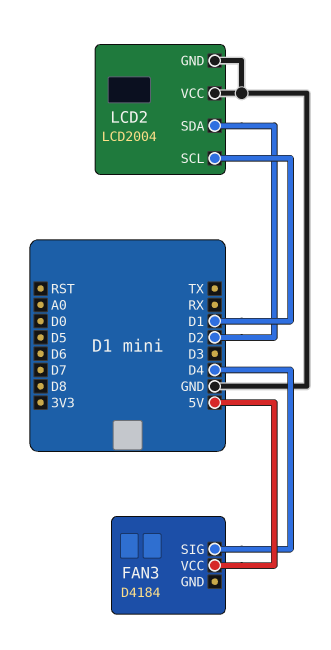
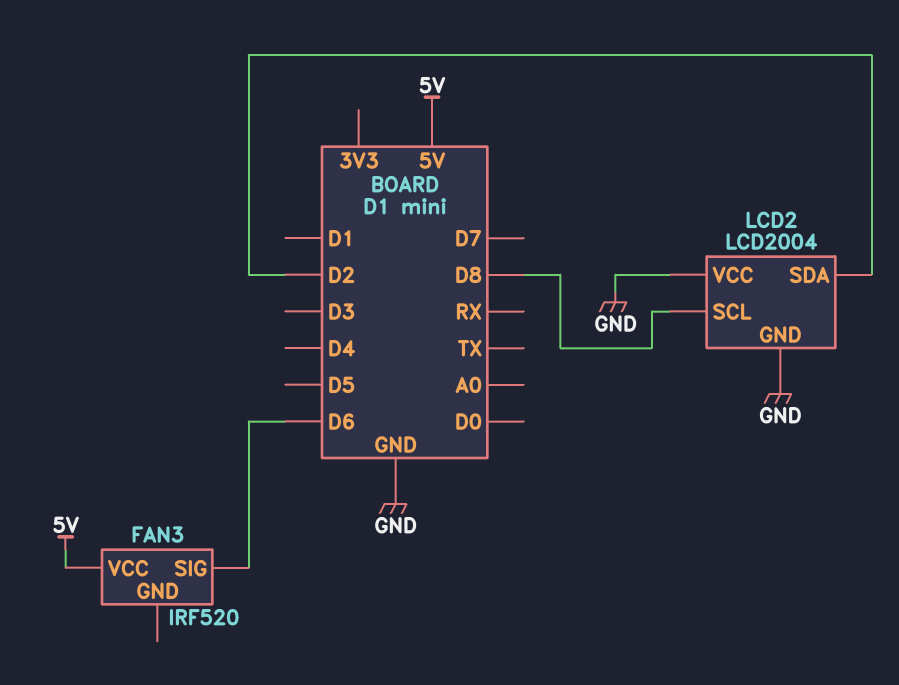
FAN3: D4184 -> IRF520
FAN3 pin SIG: D4 -> D6
LCD2 pin SCL: D1 -> D8

